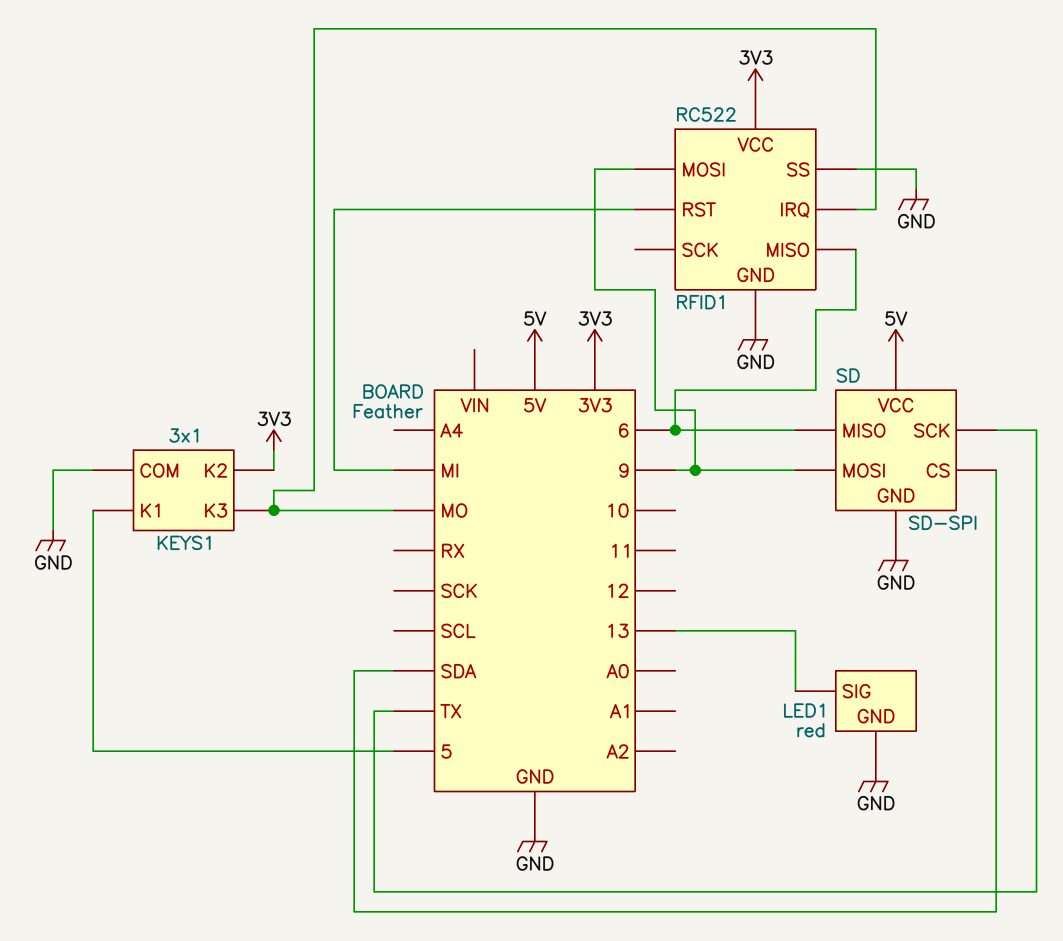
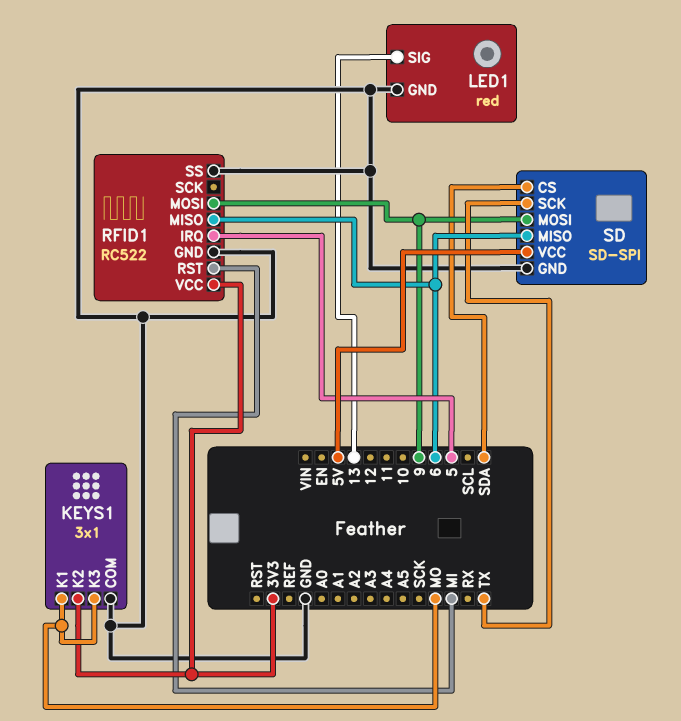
KEYS1 pin K1: 5 -> MO
RFID1 pin IRQ: MO -> 5

